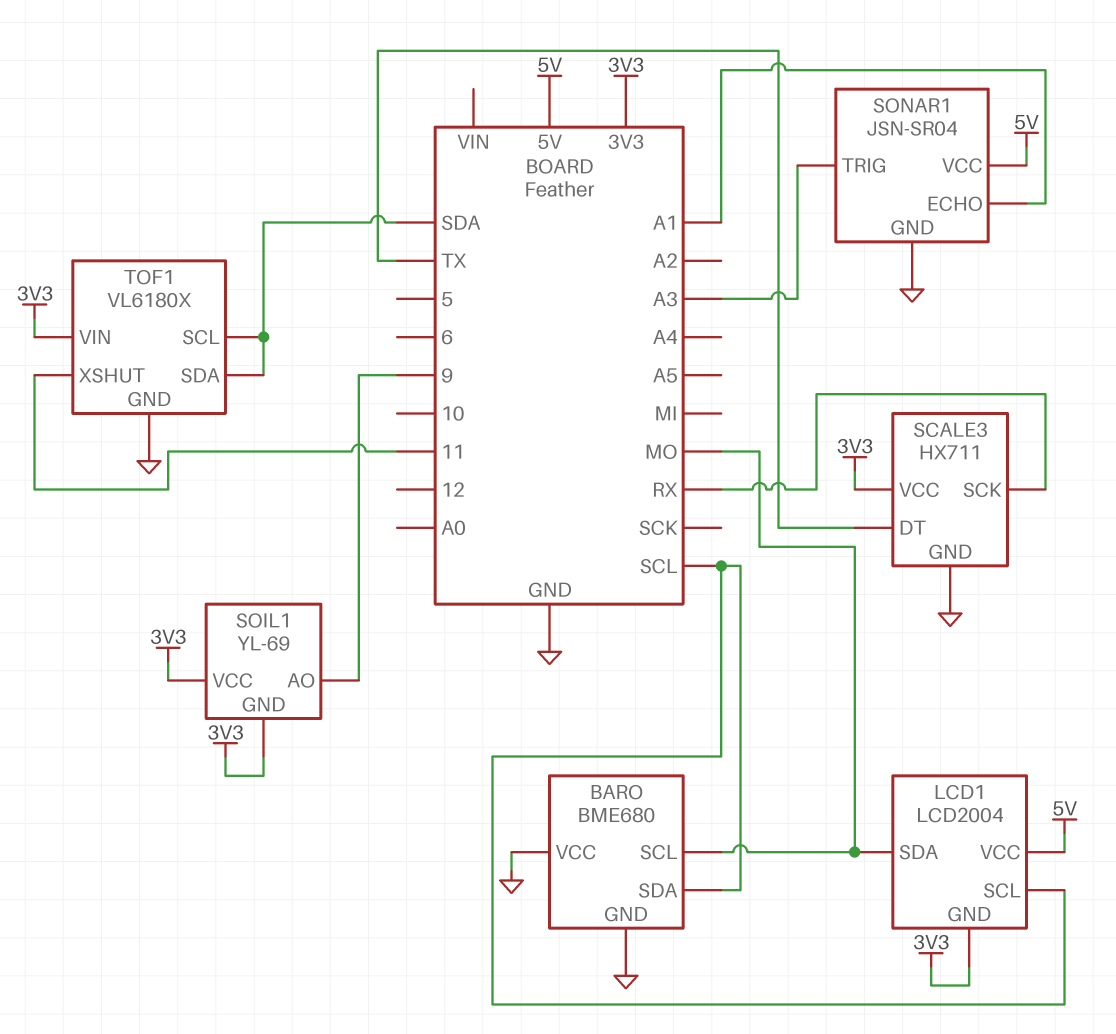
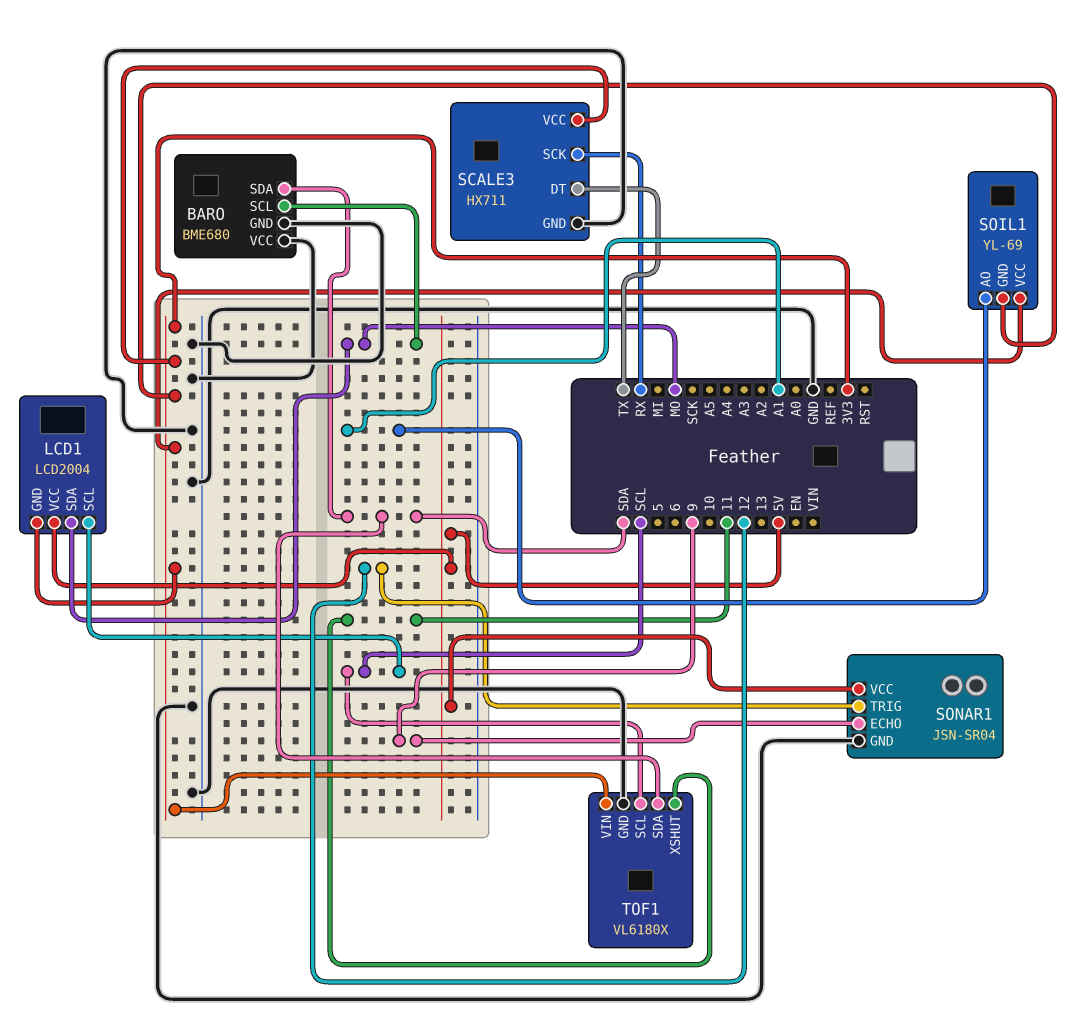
BARO pin SDA: SCL -> SDA
SOIL1 pin AO: 9 -> A1
SONAR1 pin ECHO: A1 -> 9
SONAR1 pin TRIG: A3 -> 12
TOF1 pin SCL: SDA -> SCL

